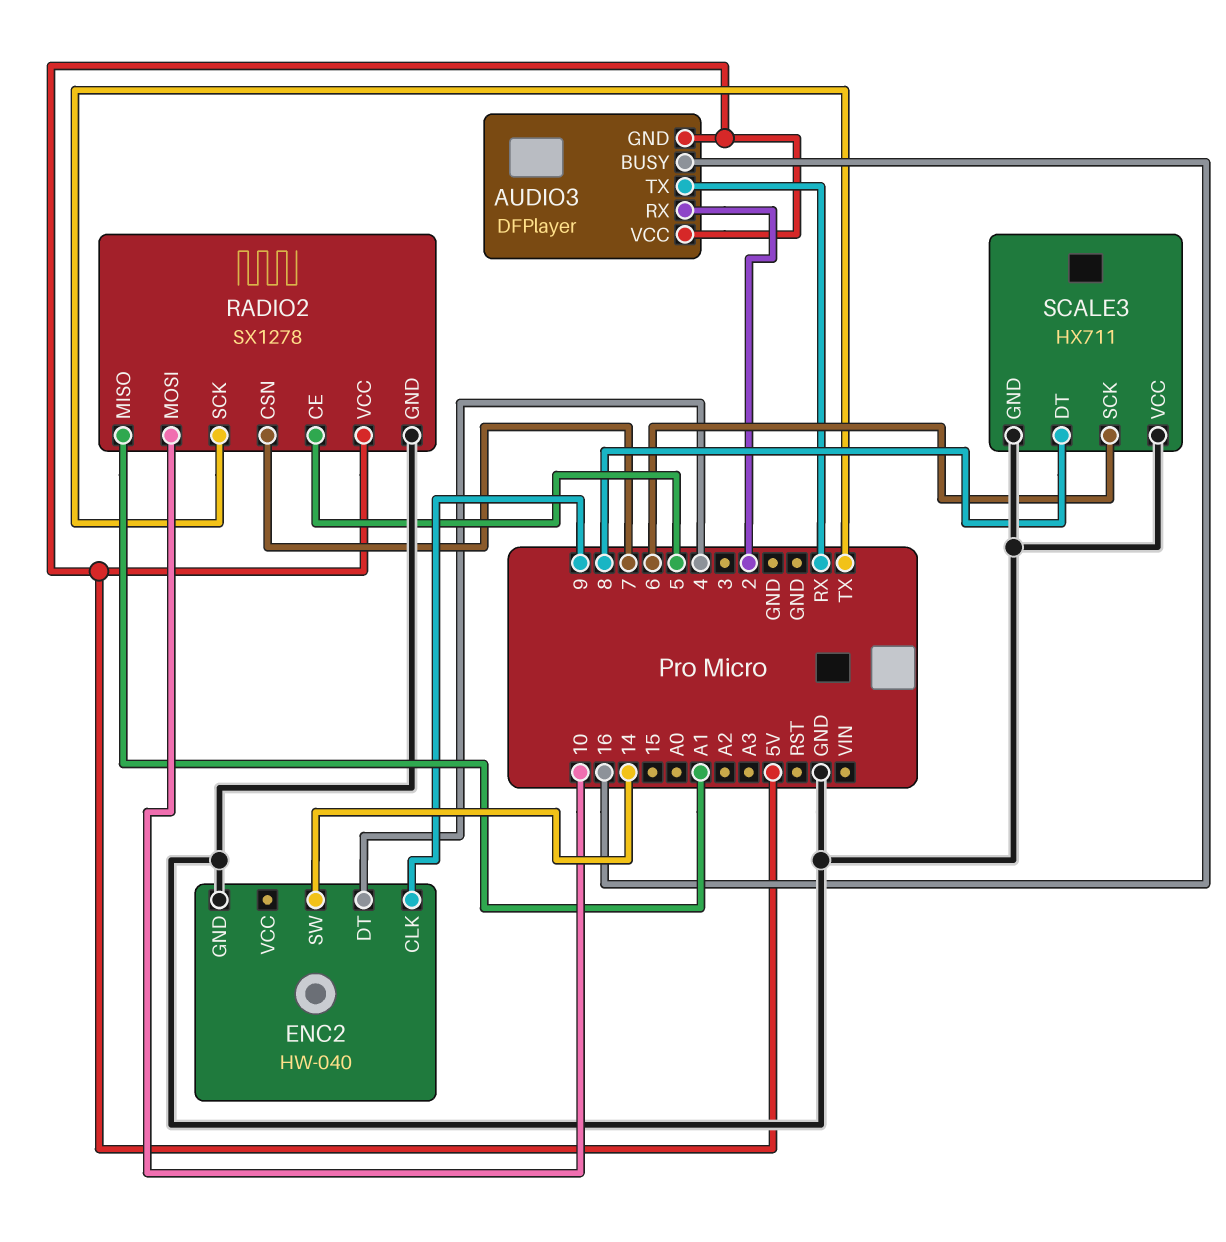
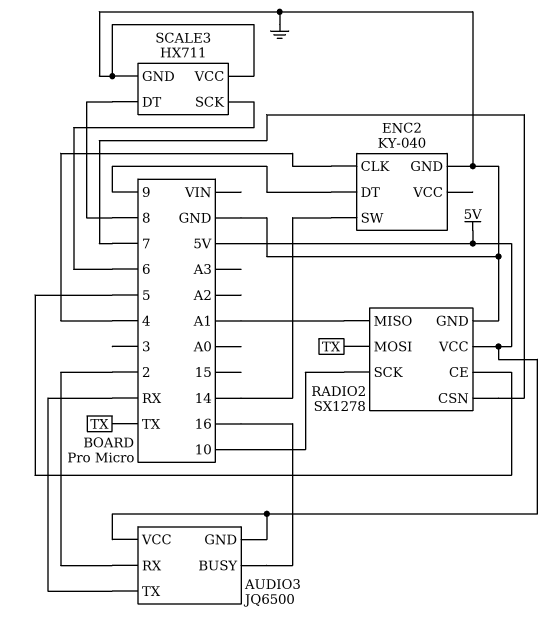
AUDIO3: DFPlayer -> JQ6500
ENC2: HW-040 -> KY-040
ENC2 pin CLK: 9 -> 4
ENC2 pin DT: 4 -> 9
RADIO2 pin MOSI: 10 -> TX
RADIO2 pin SCK: TX -> 10

